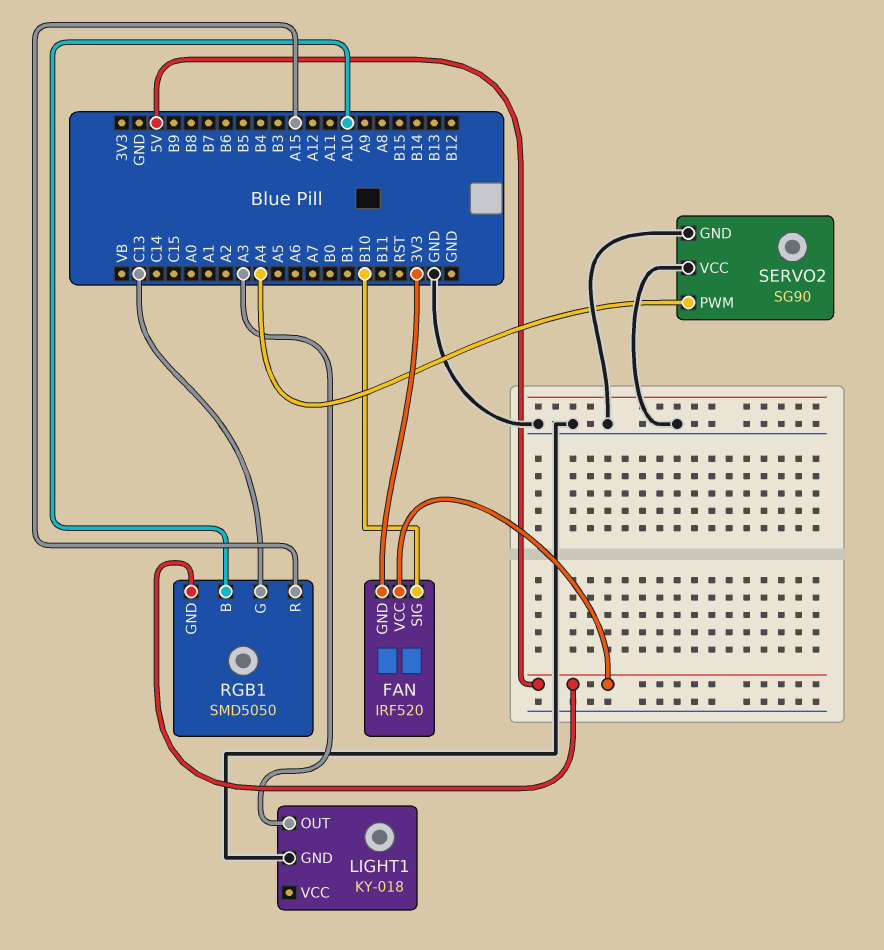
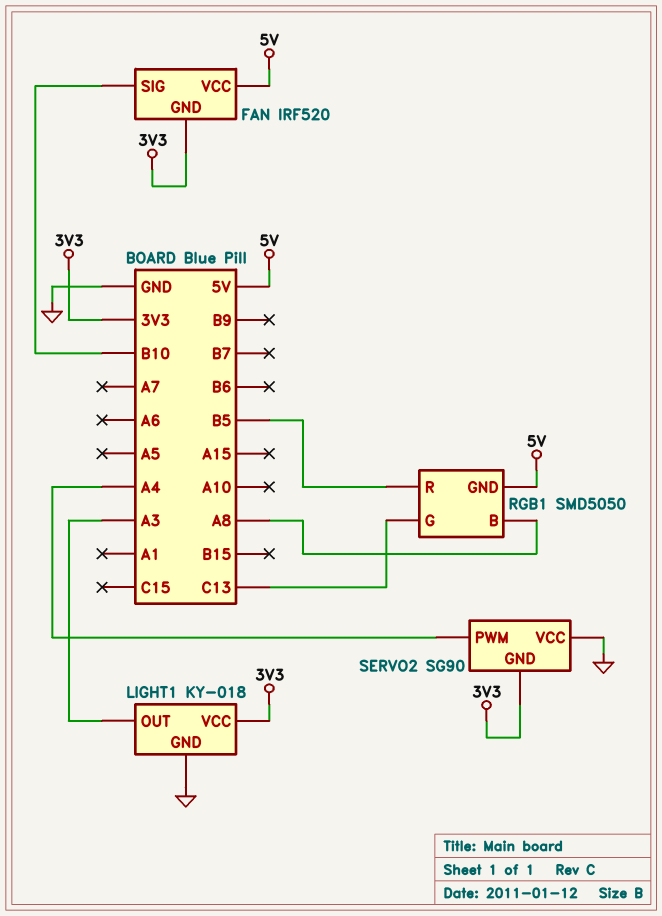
LIGHT1 pin VCC: none -> 3V3
RGB1 pin B: A10 -> A8
RGB1 pin R: A15 -> B5
SERVO2 pin GND: GND -> 3V3

